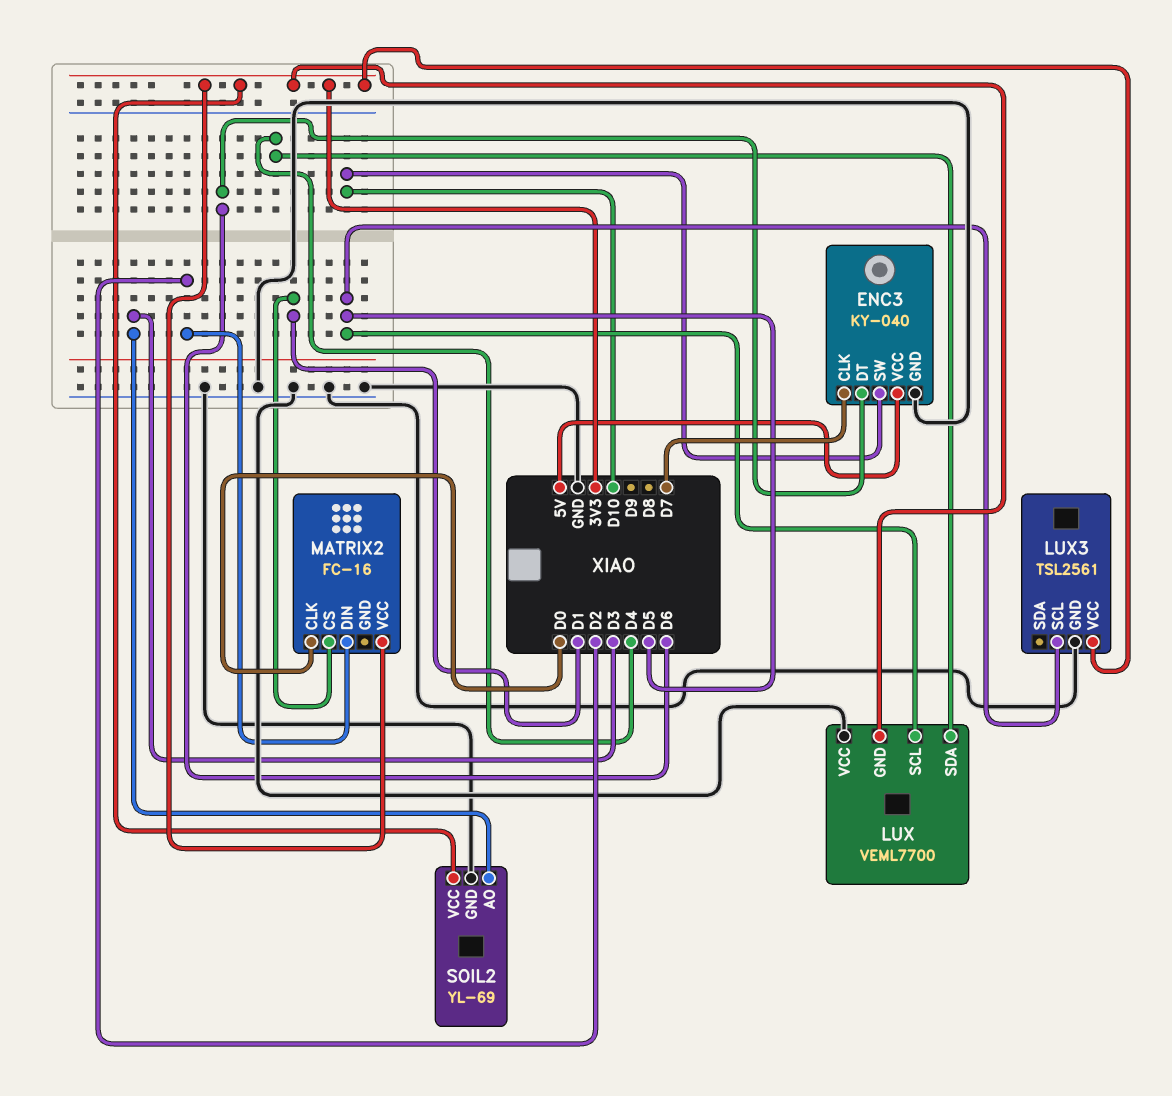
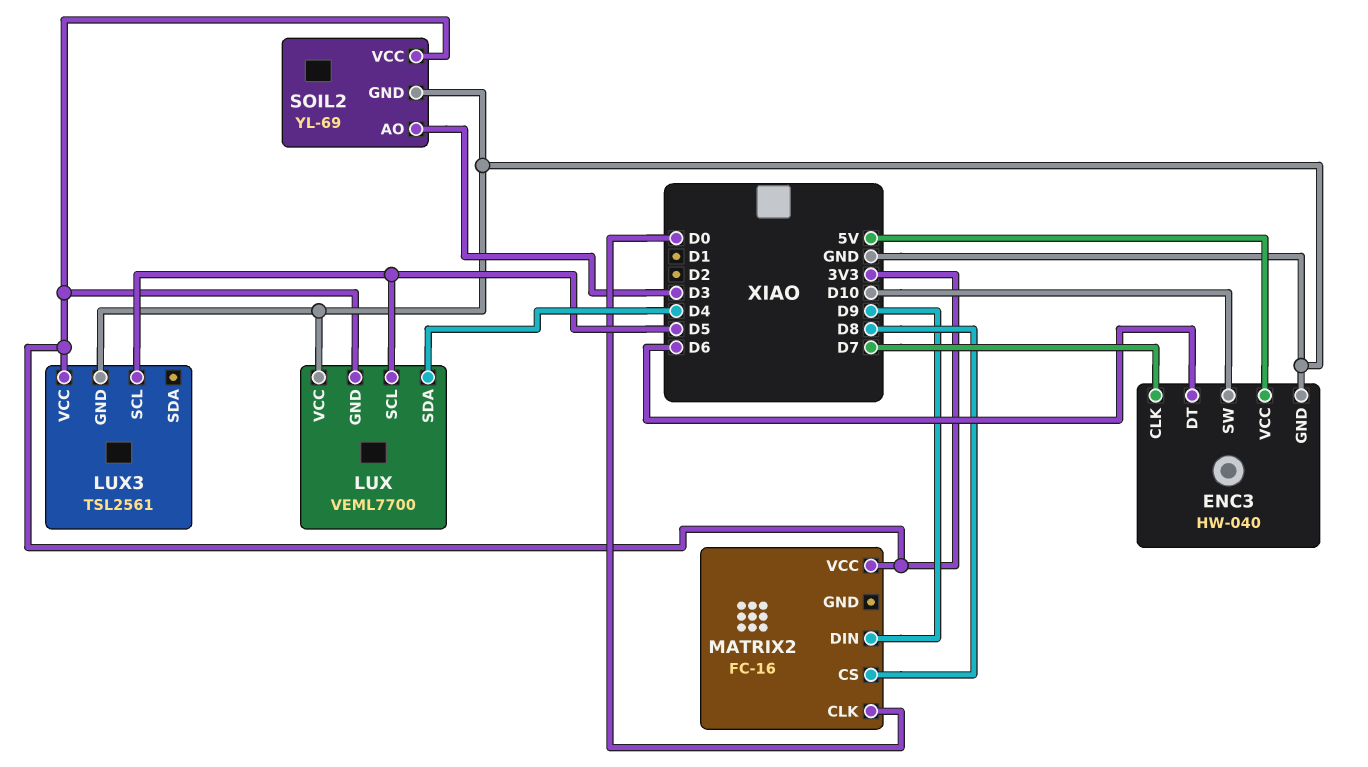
ENC3: KY-040 -> HW-040
MATRIX2 pin CS: D1 -> D8
MATRIX2 pin DIN: D2 -> D9

